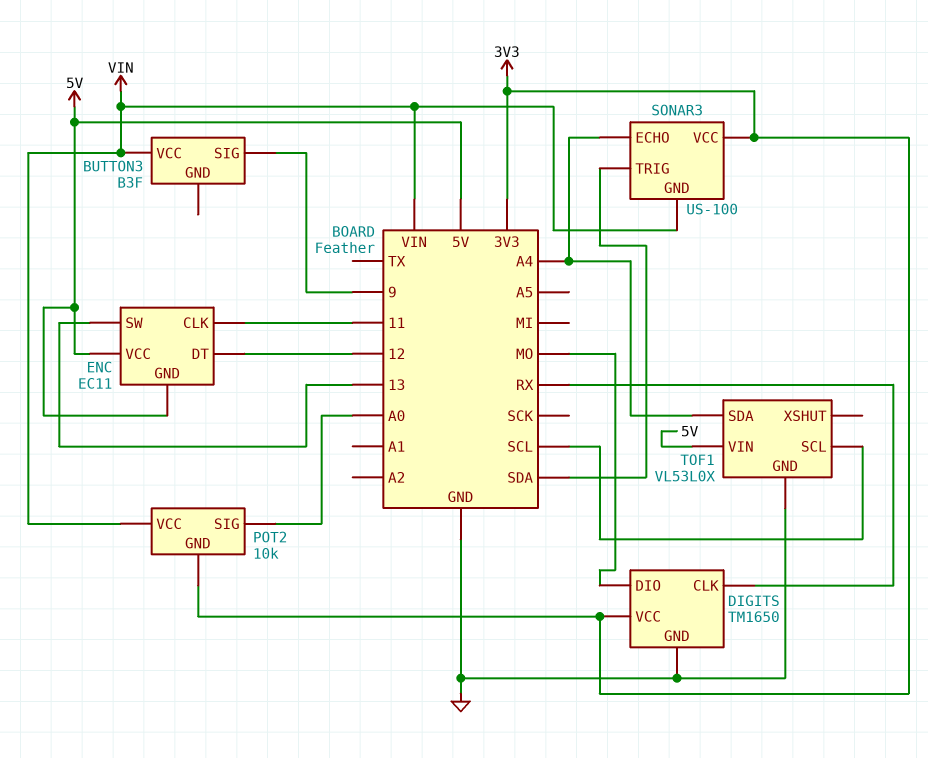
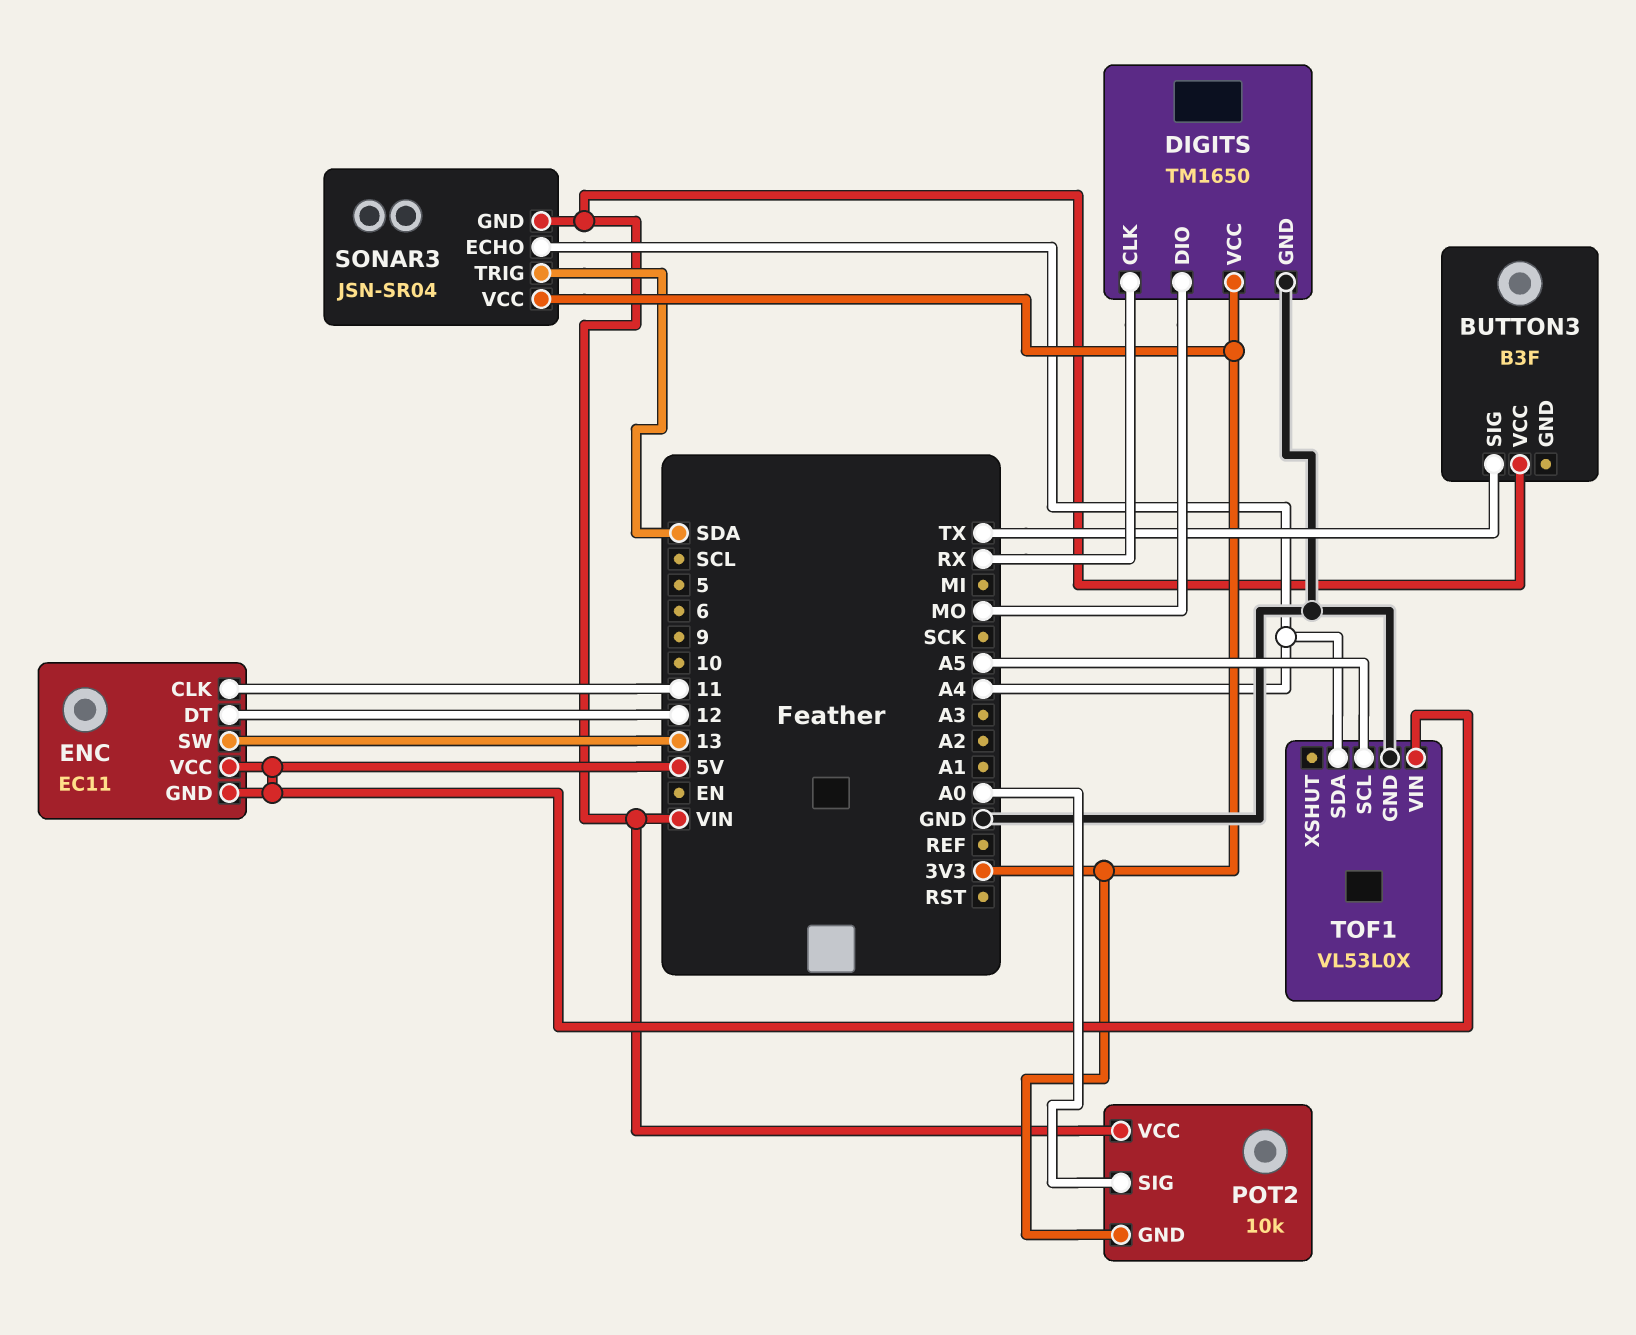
BUTTON3 pin SIG: 9 -> TX
SONAR3: US-100 -> JSN-SR04
TOF1 pin SCL: SCL -> A5

